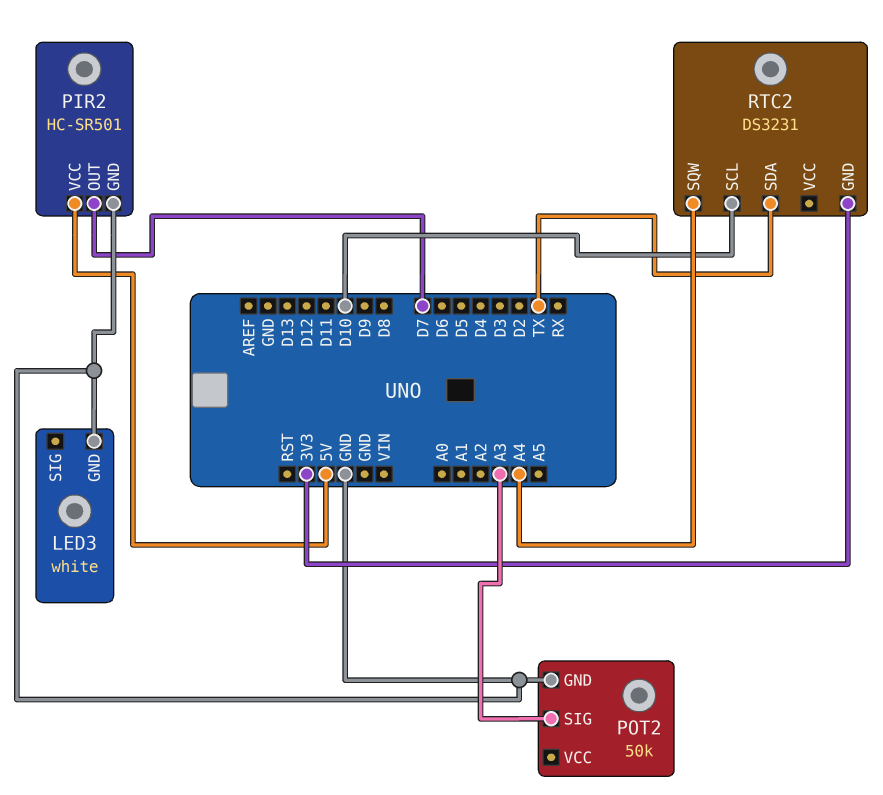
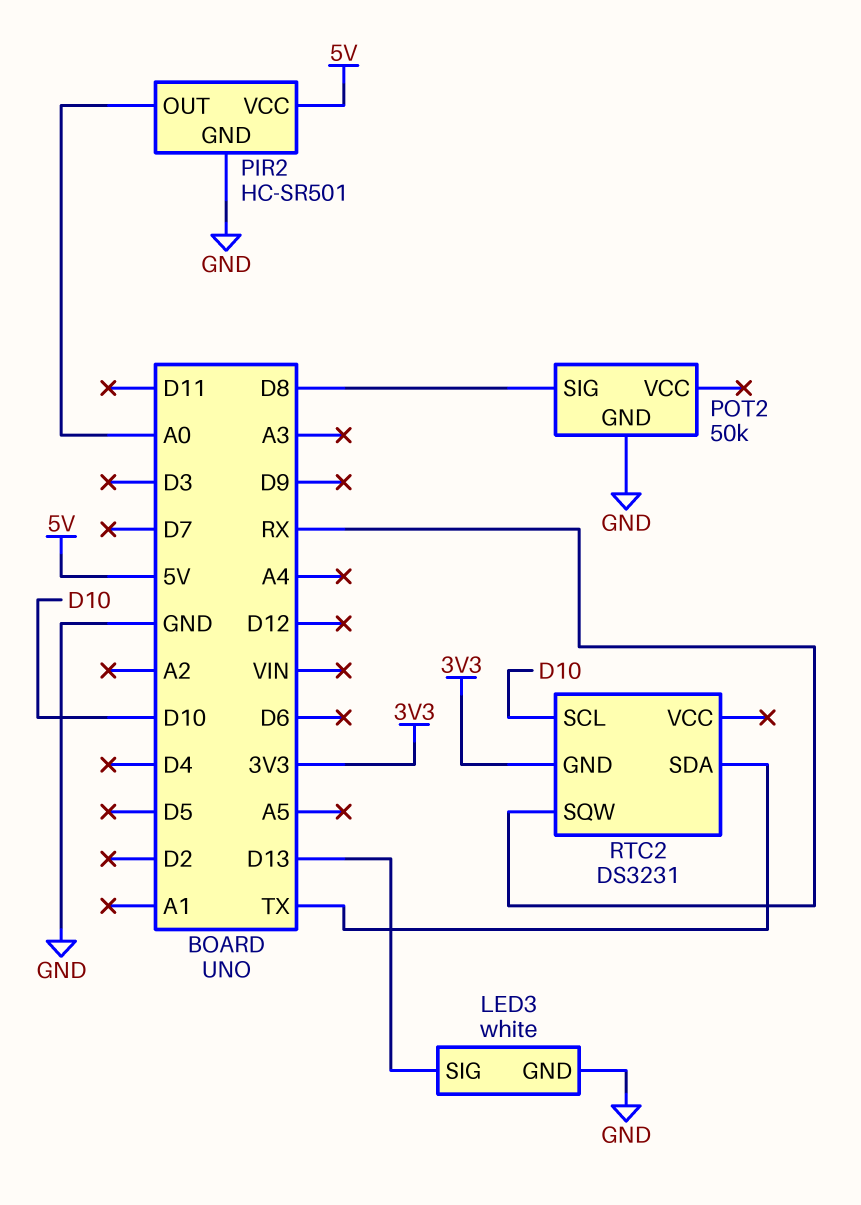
LED3 pin SIG: none -> D13
PIR2 pin OUT: D7 -> A0
POT2 pin SIG: A3 -> D8
RTC2 pin SQW: A4 -> RX

